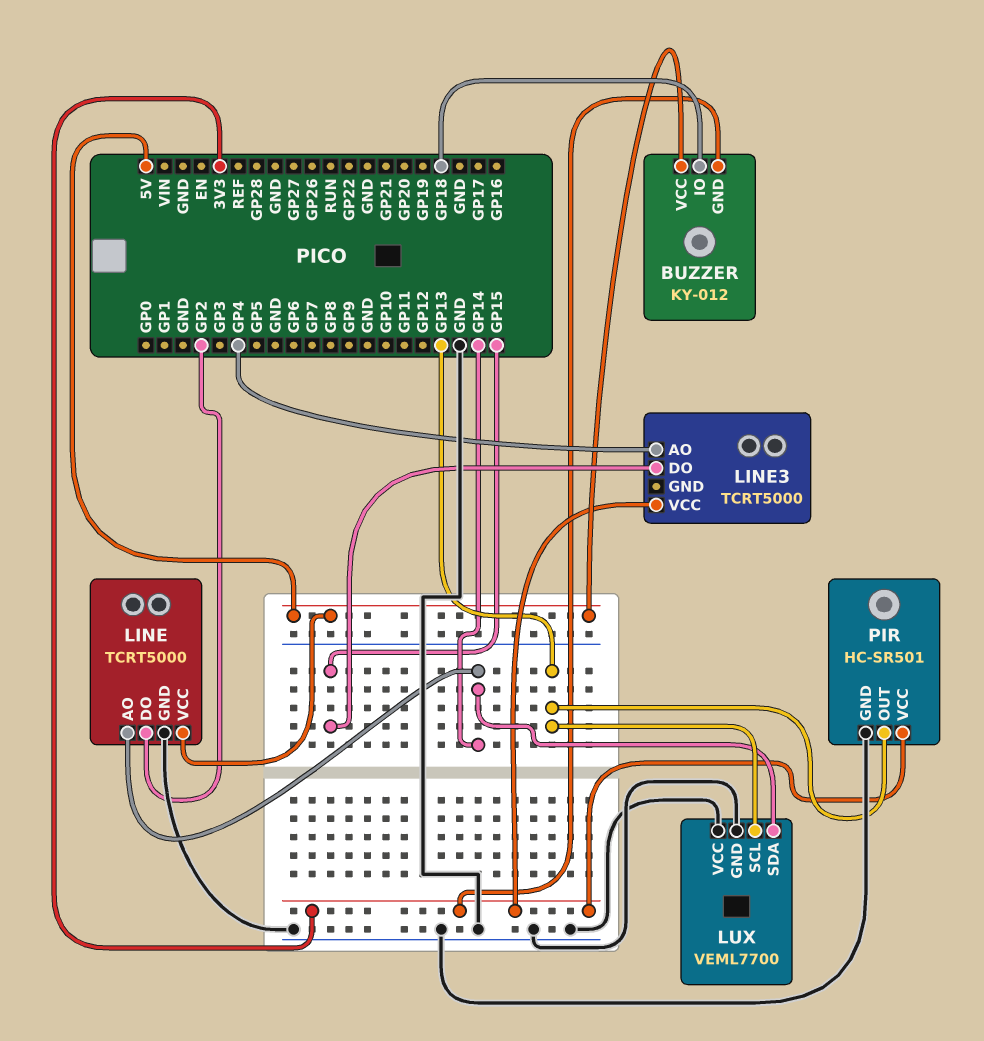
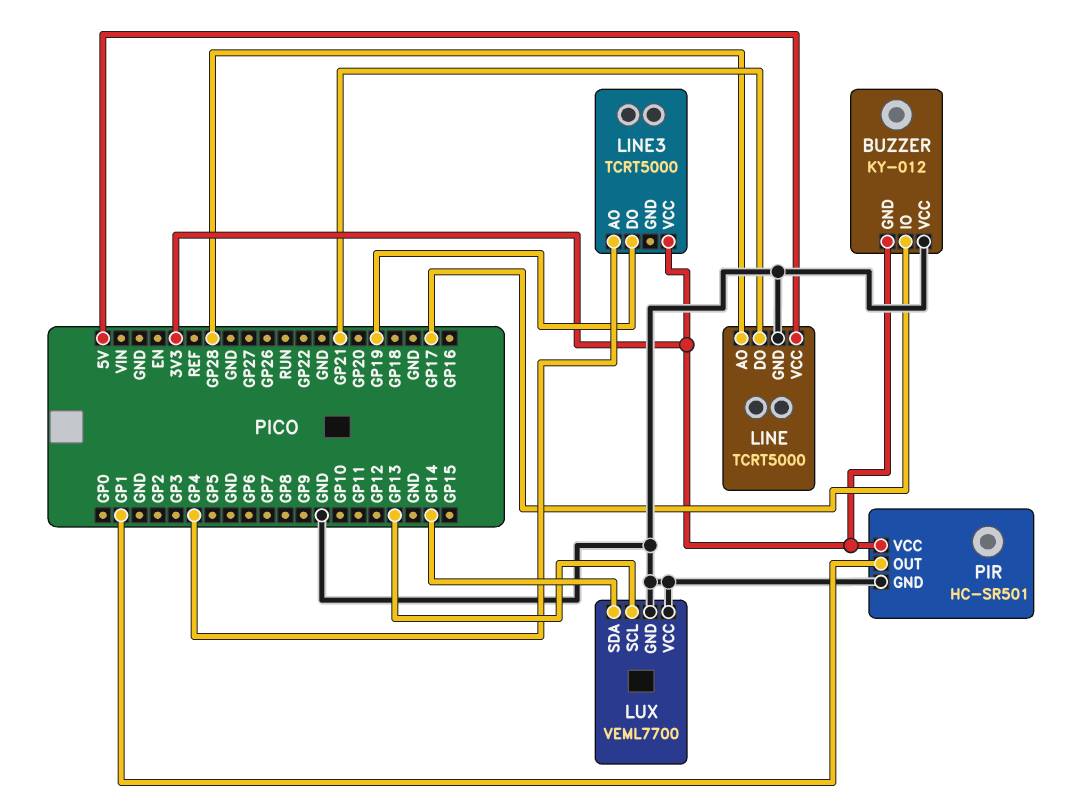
BUZZER pin IO: GP18 -> GP17
BUZZER pin VCC: 5V -> GND
LINE pin AO: GP14 -> GP28
LINE pin DO: GP2 -> GP21
LINE3 pin DO: GP15 -> GP19
PIR pin OUT: GP13 -> GP1

